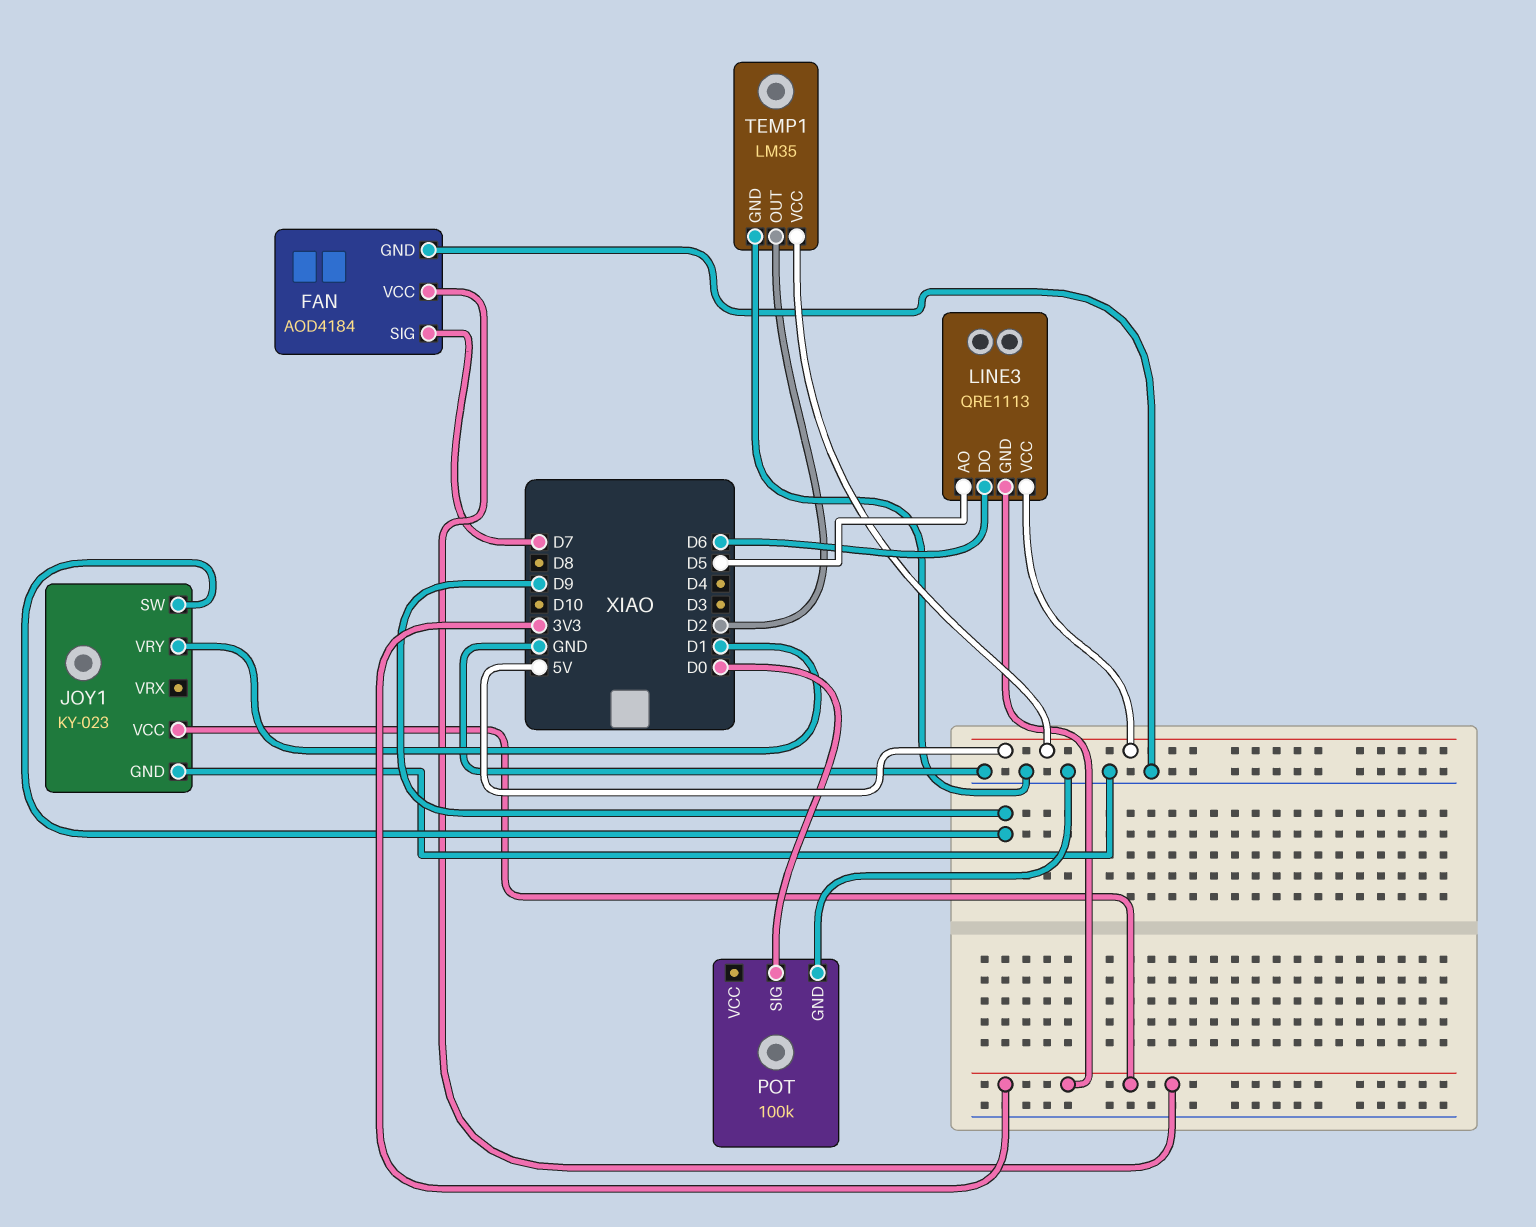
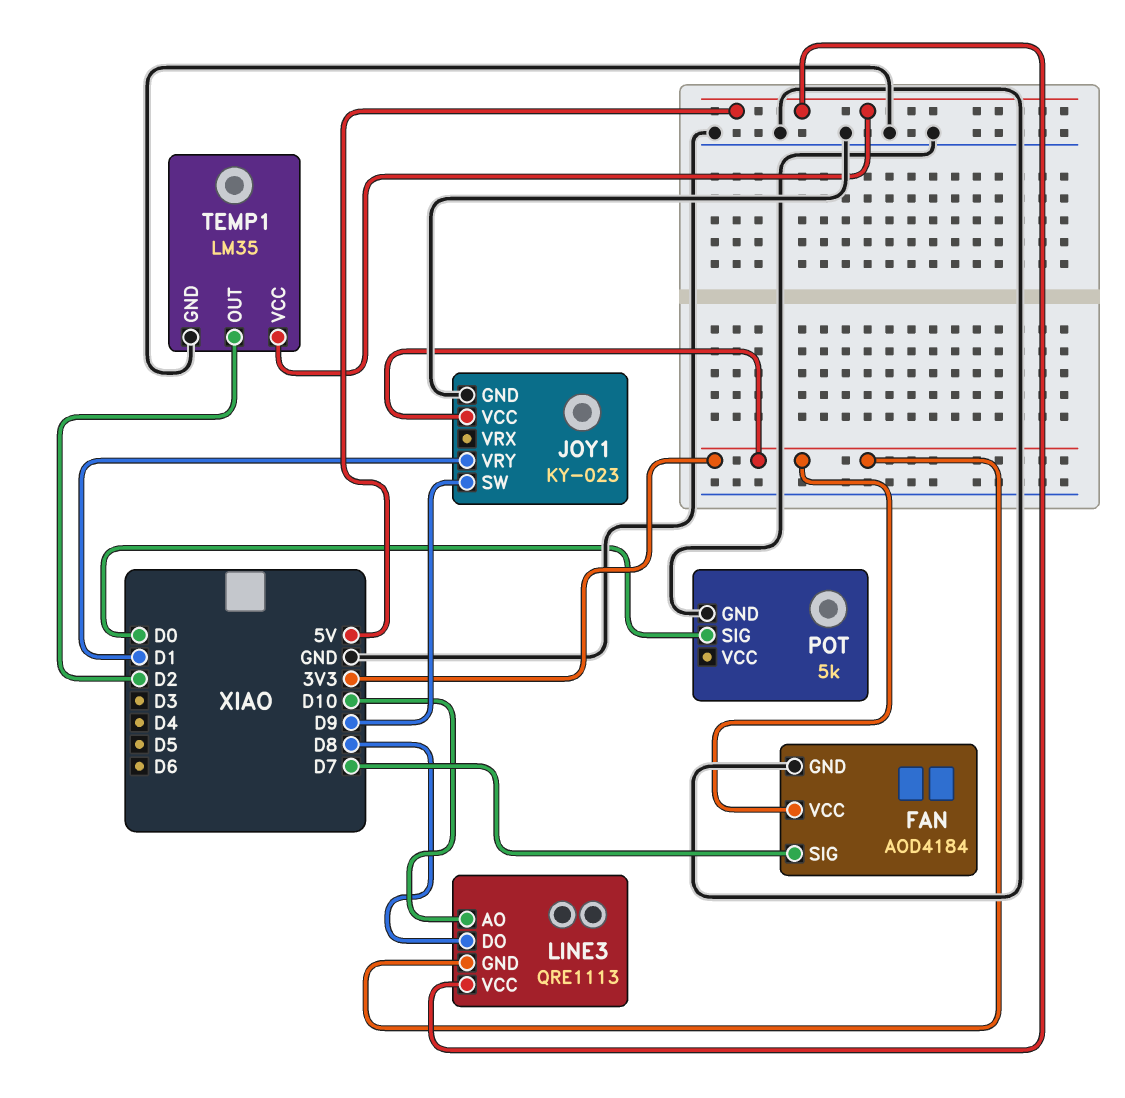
LINE3 pin AO: D5 -> D10
LINE3 pin DO: D6 -> D8
POT: 100k -> 5k

